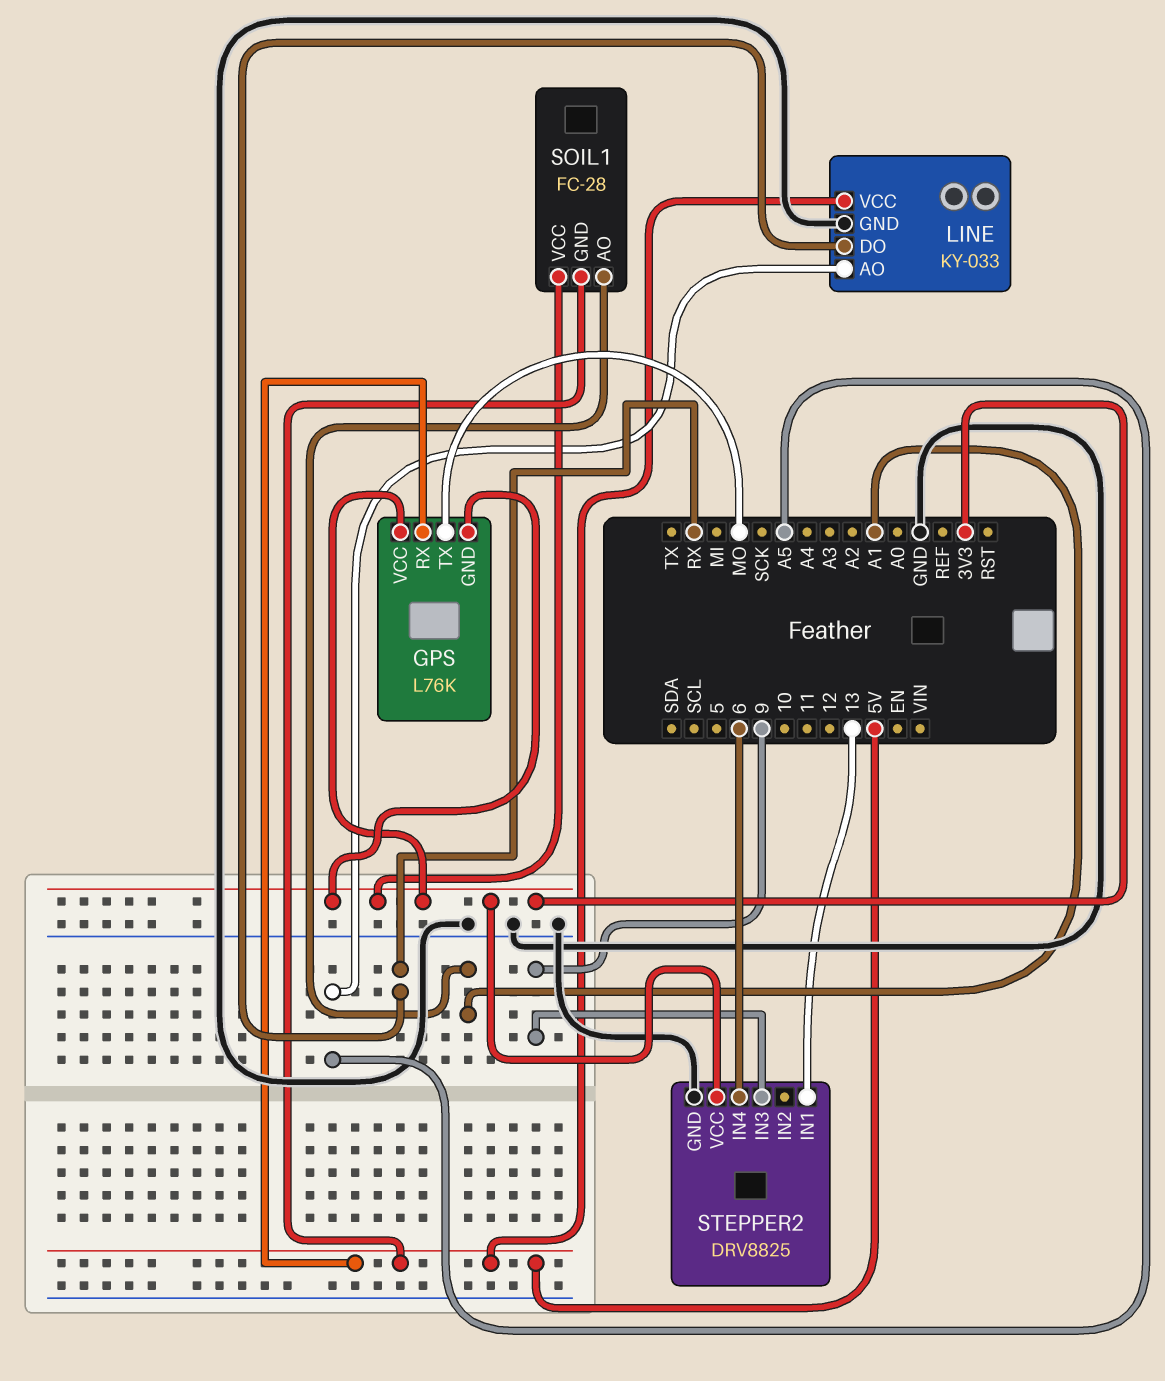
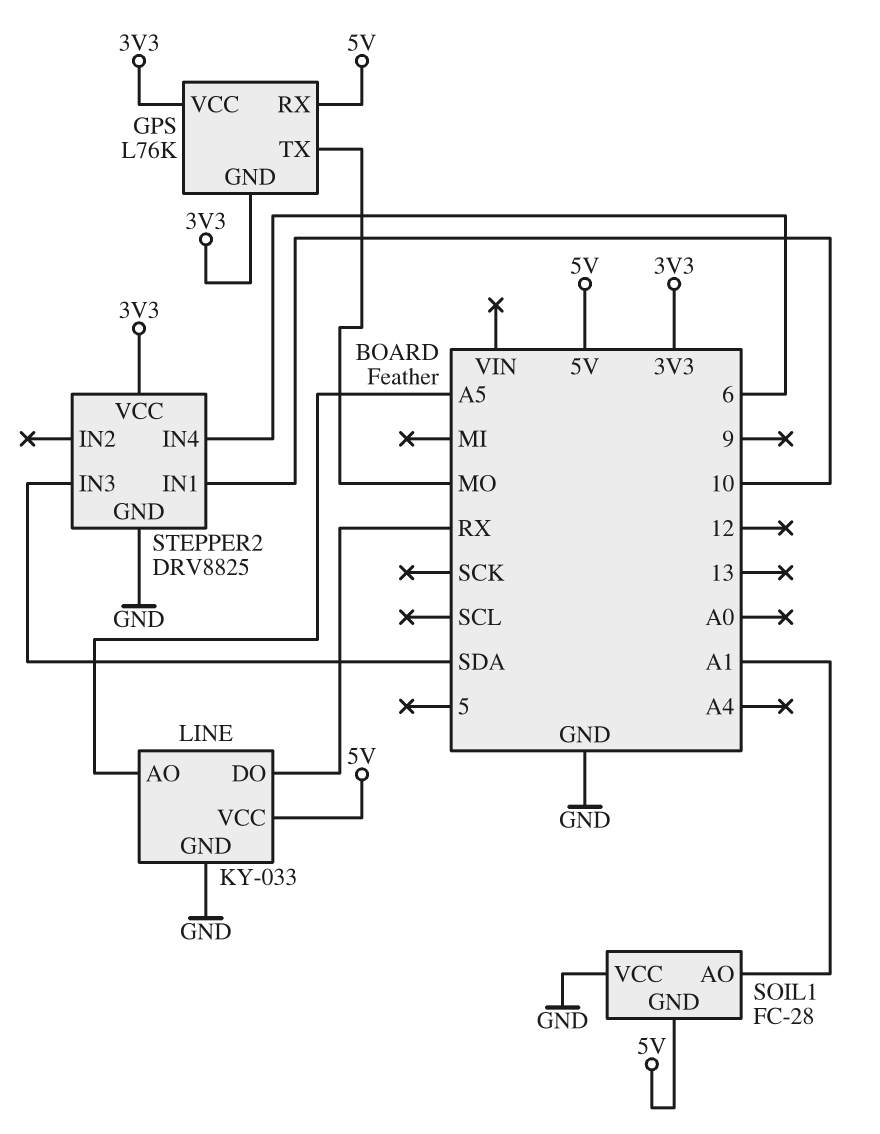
SOIL1 pin VCC: 3V3 -> GND
STEPPER2 pin IN1: 13 -> 10
STEPPER2 pin IN3: 9 -> SDA

